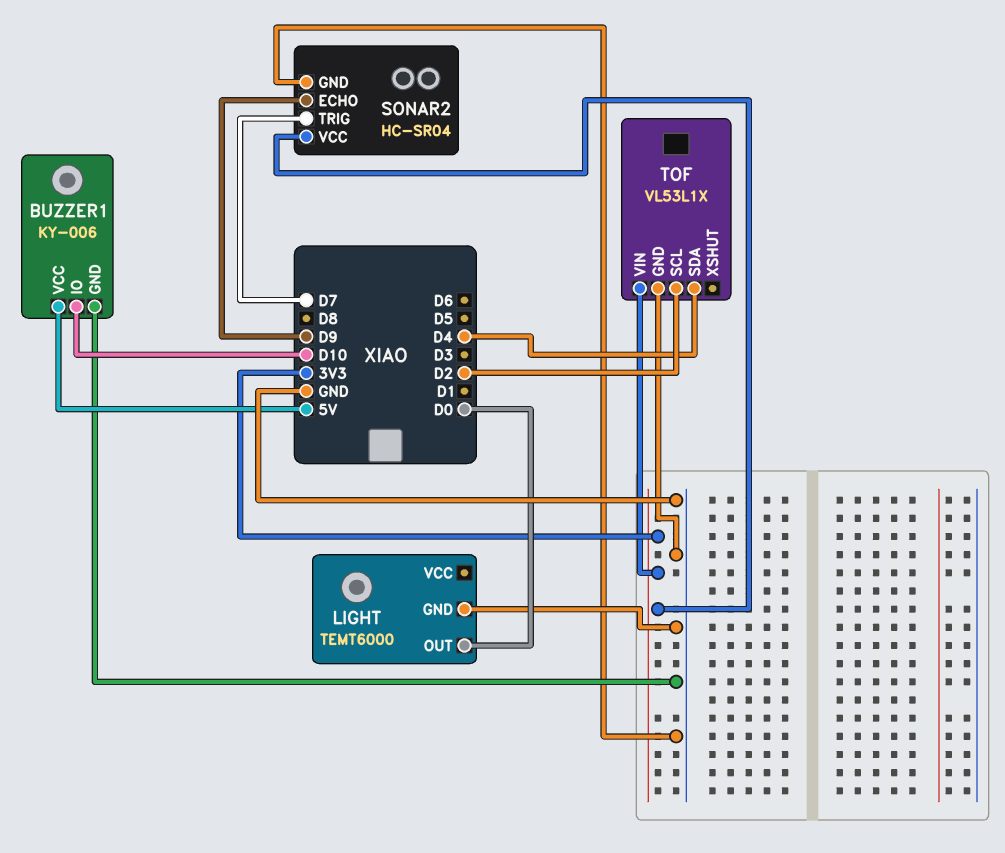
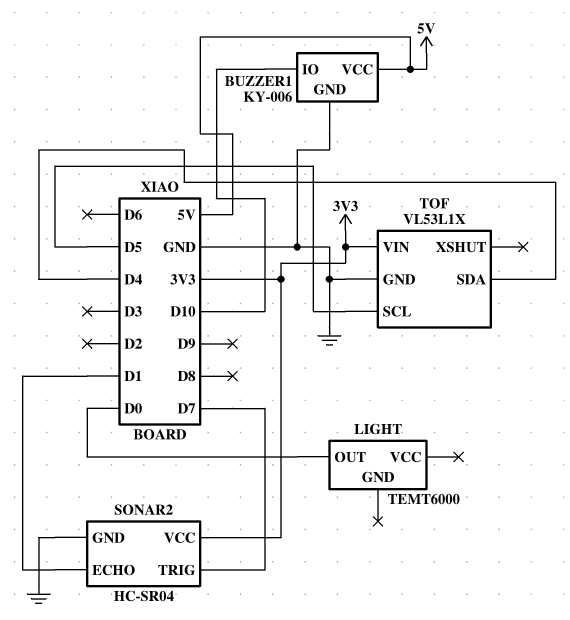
LIGHT pin GND: GND -> none
SONAR2 pin ECHO: D9 -> D1
TOF pin SCL: D2 -> D5

